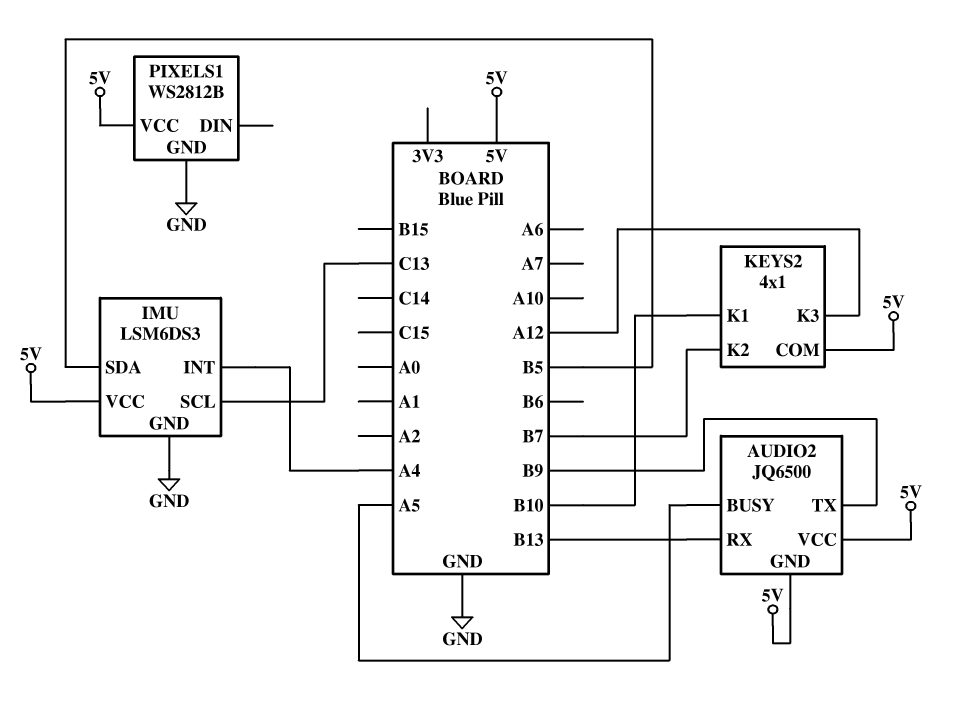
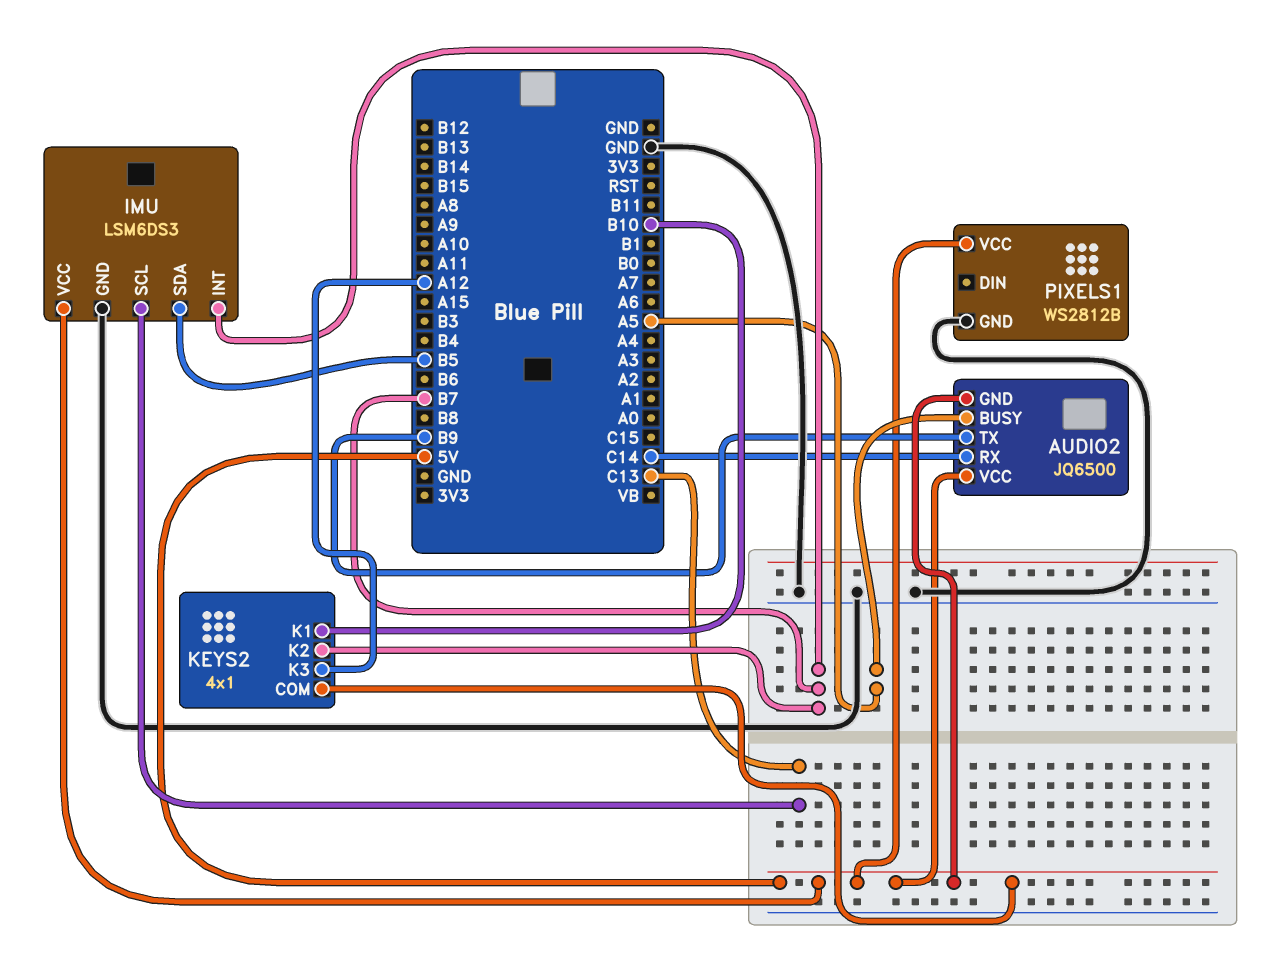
AUDIO2 pin RX: B13 -> C14
IMU pin INT: A4 -> B7

